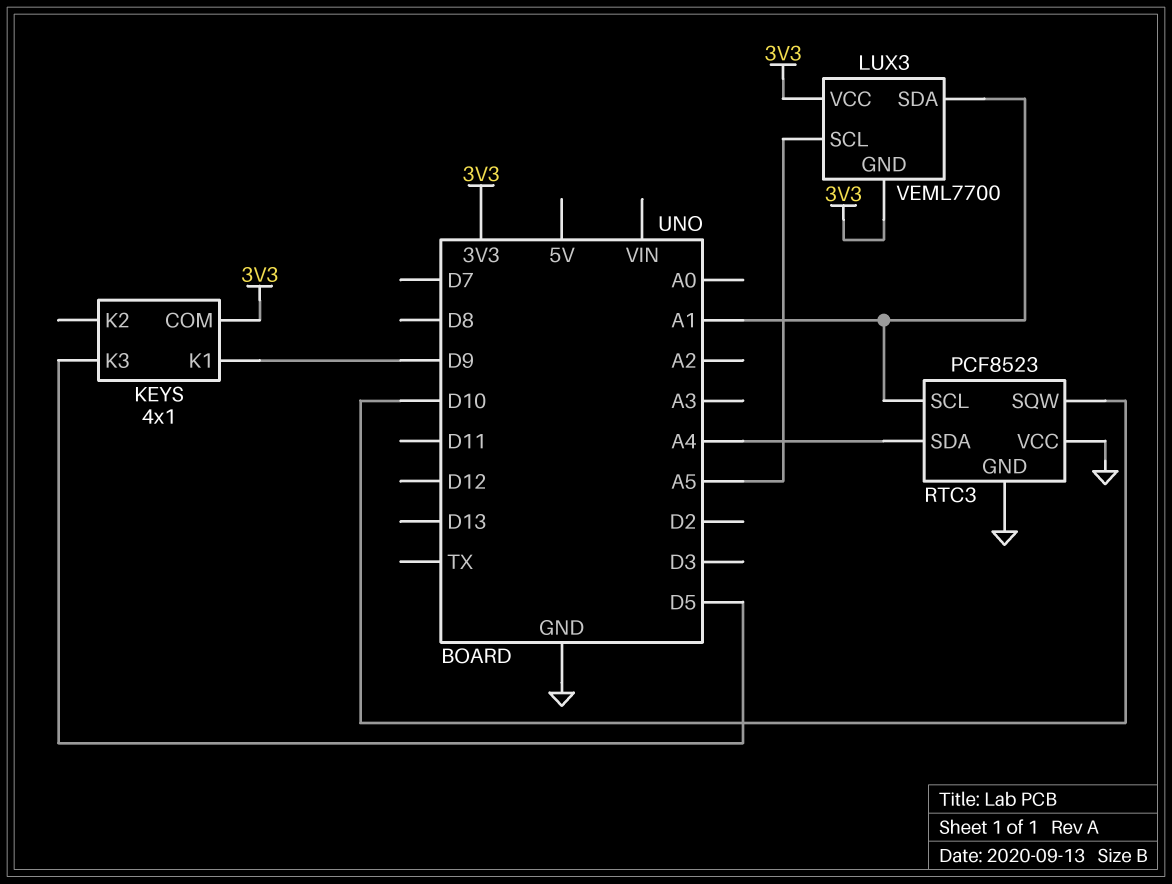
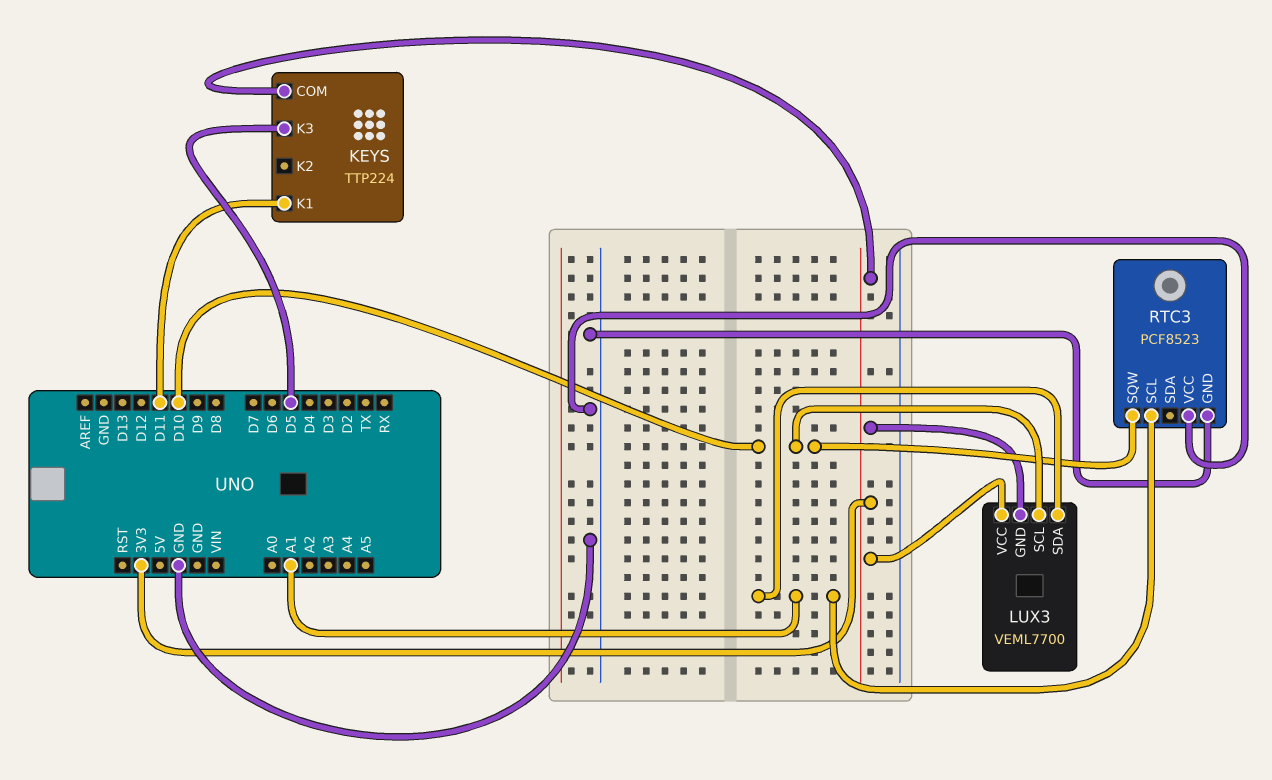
KEYS: 4x1 -> TTP224
KEYS pin K1: D9 -> D11
LUX3 pin SCL: A5 -> D10
RTC3 pin SDA: A4 -> none

